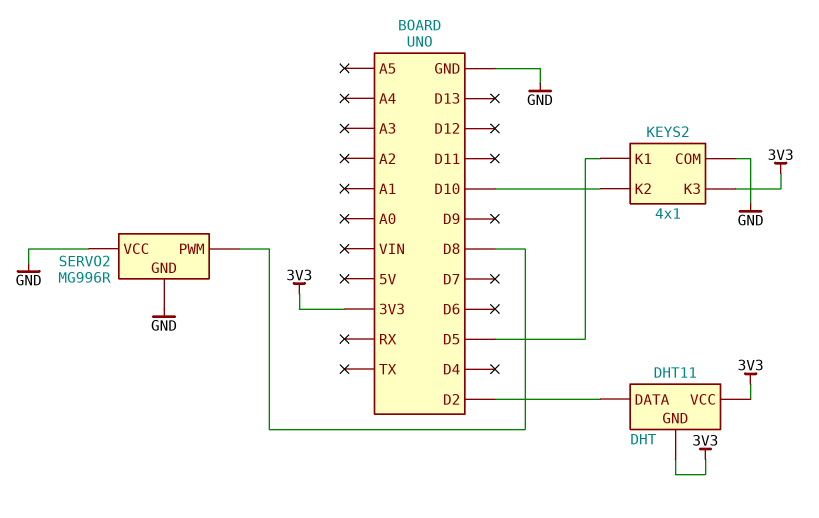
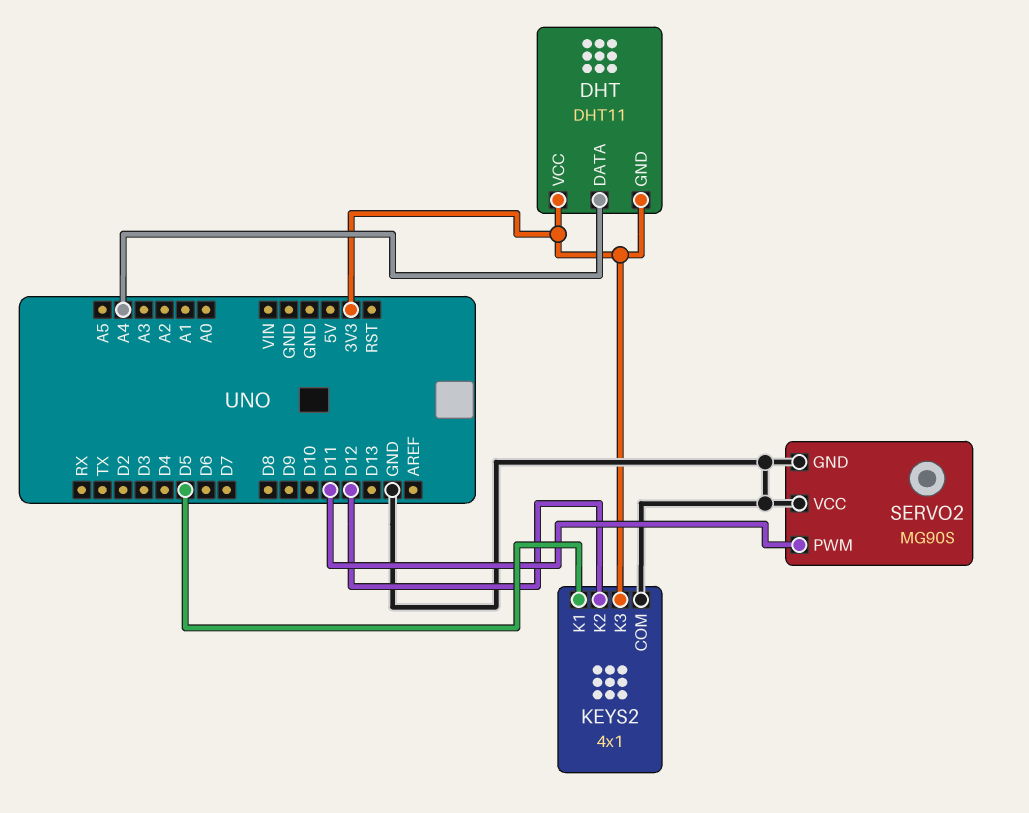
DHT pin DATA: D2 -> A4
KEYS2 pin K2: D10 -> D12
SERVO2: MG996R -> MG90S
SERVO2 pin PWM: D8 -> D11

